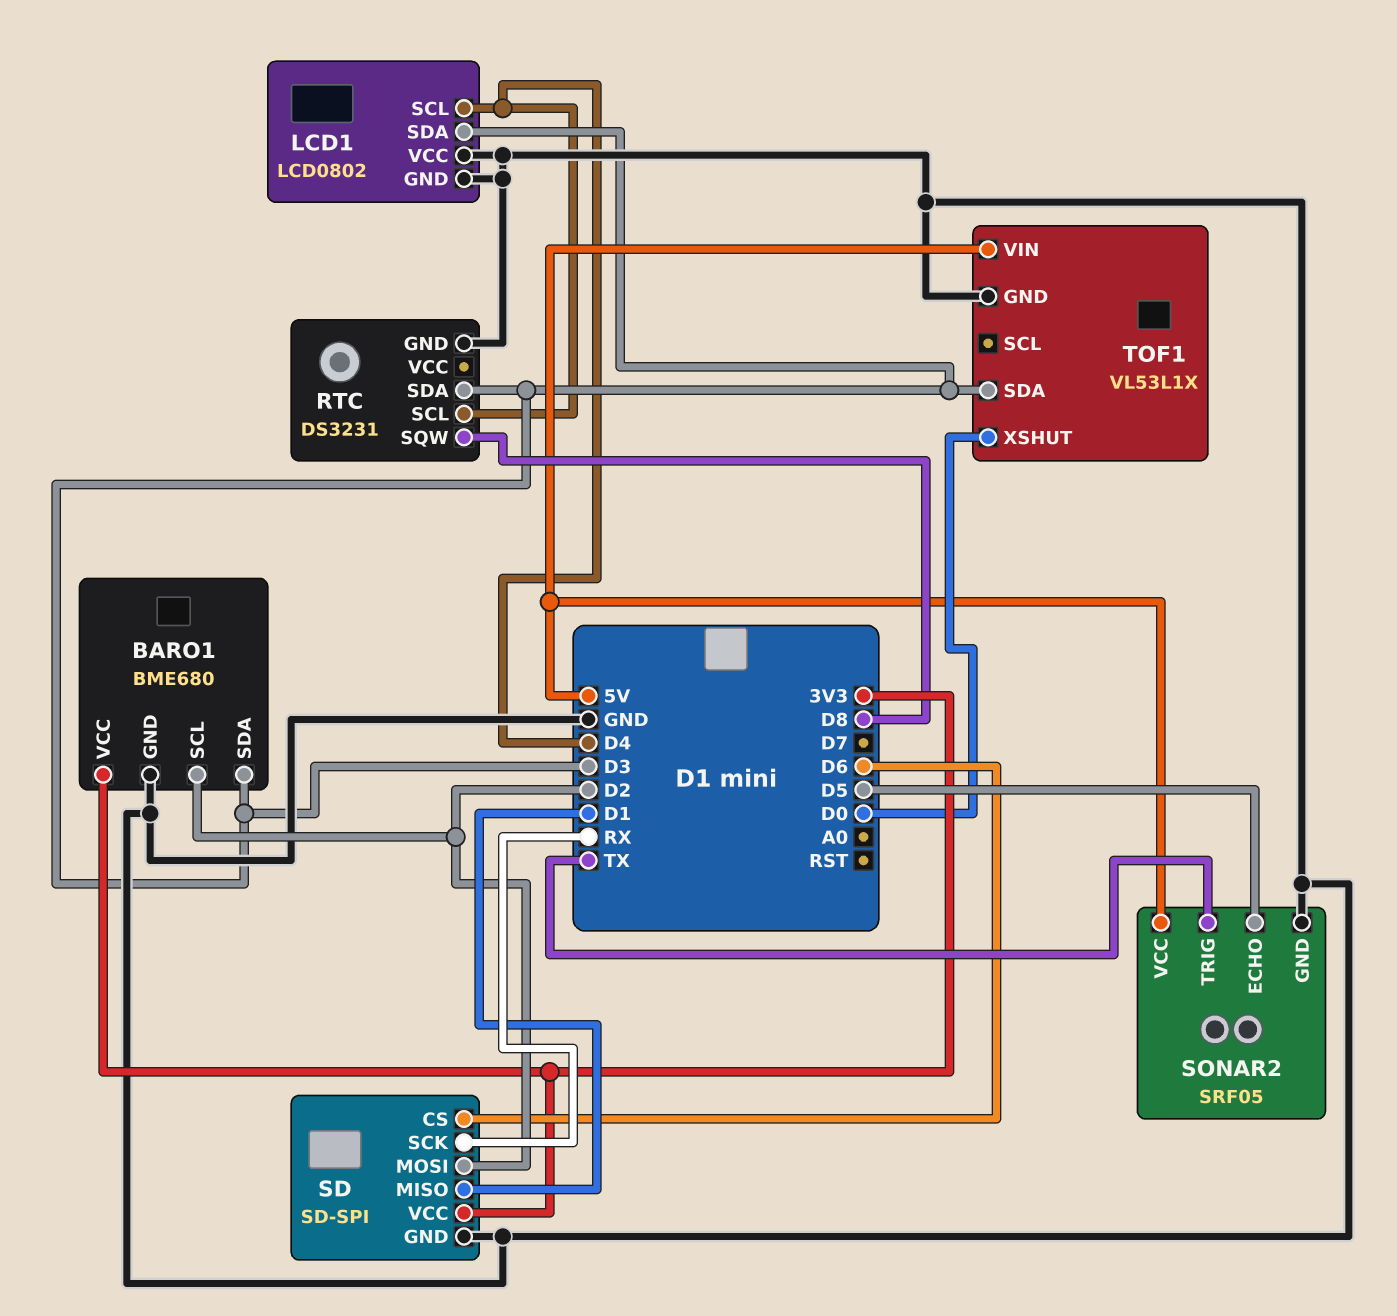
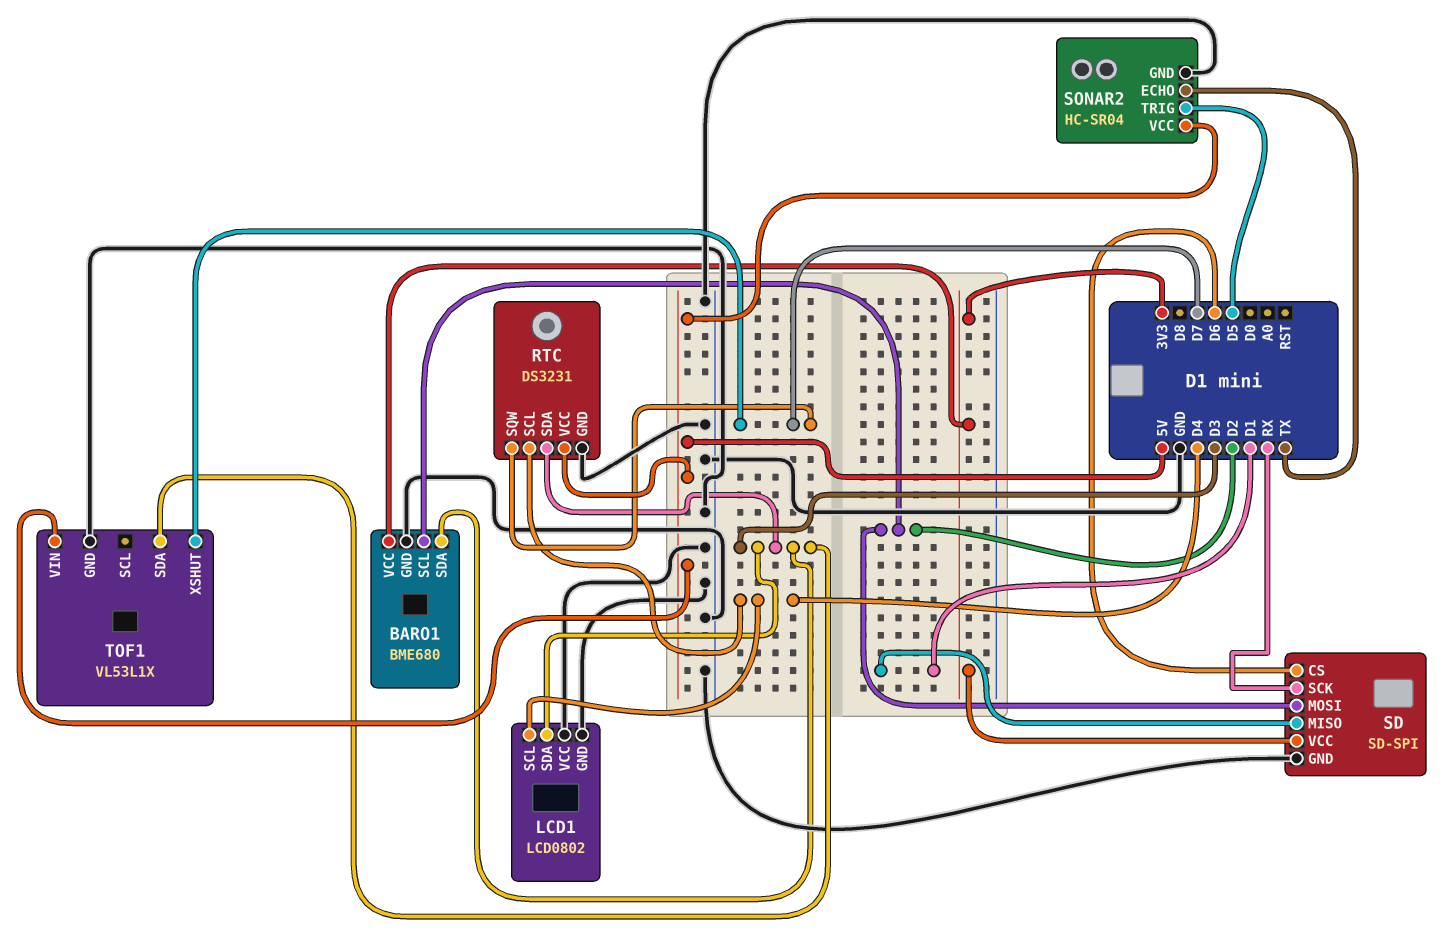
RTC pin SQW: D8 -> D7
RTC pin VCC: none -> 5V
SONAR2: SRF05 -> HC-SR04
SONAR2 pin ECHO: D5 -> TX
SONAR2 pin TRIG: TX -> D5
TOF1 pin XSHUT: D0 -> D7

